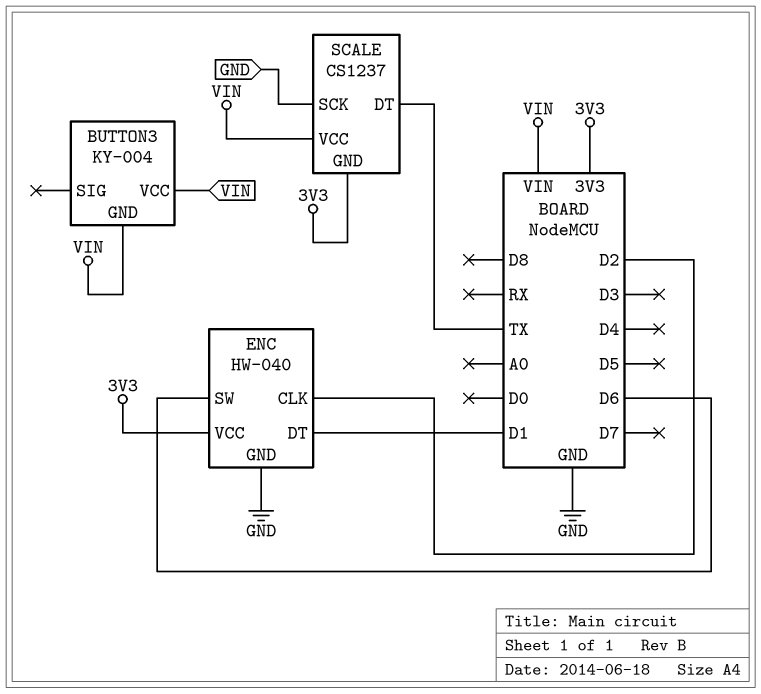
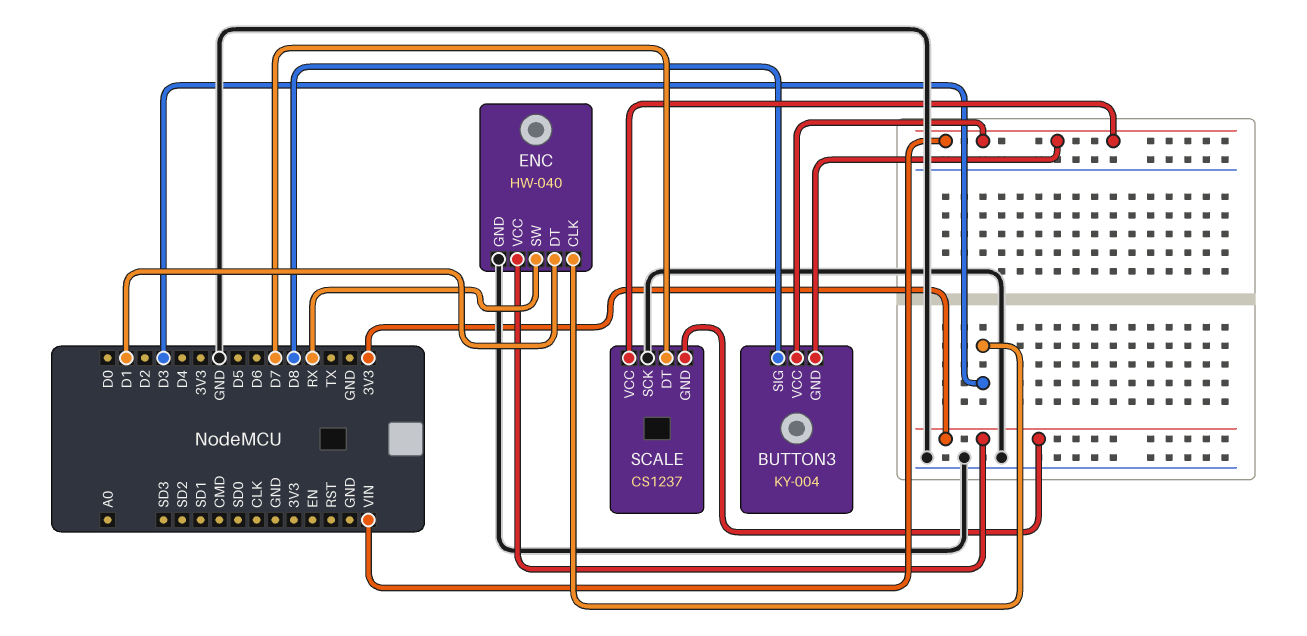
BUTTON3 pin SIG: none -> D8
ENC pin CLK: D2 -> D3
ENC pin SW: D6 -> RX
SCALE pin DT: TX -> D7

